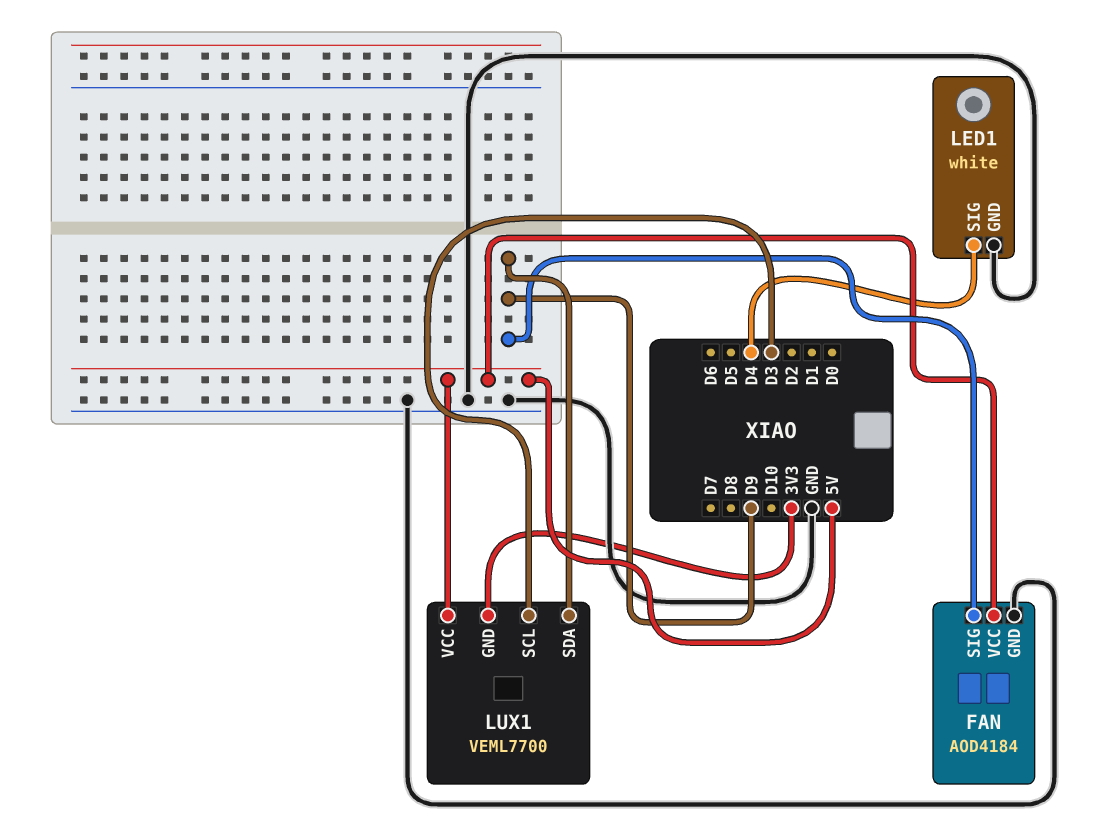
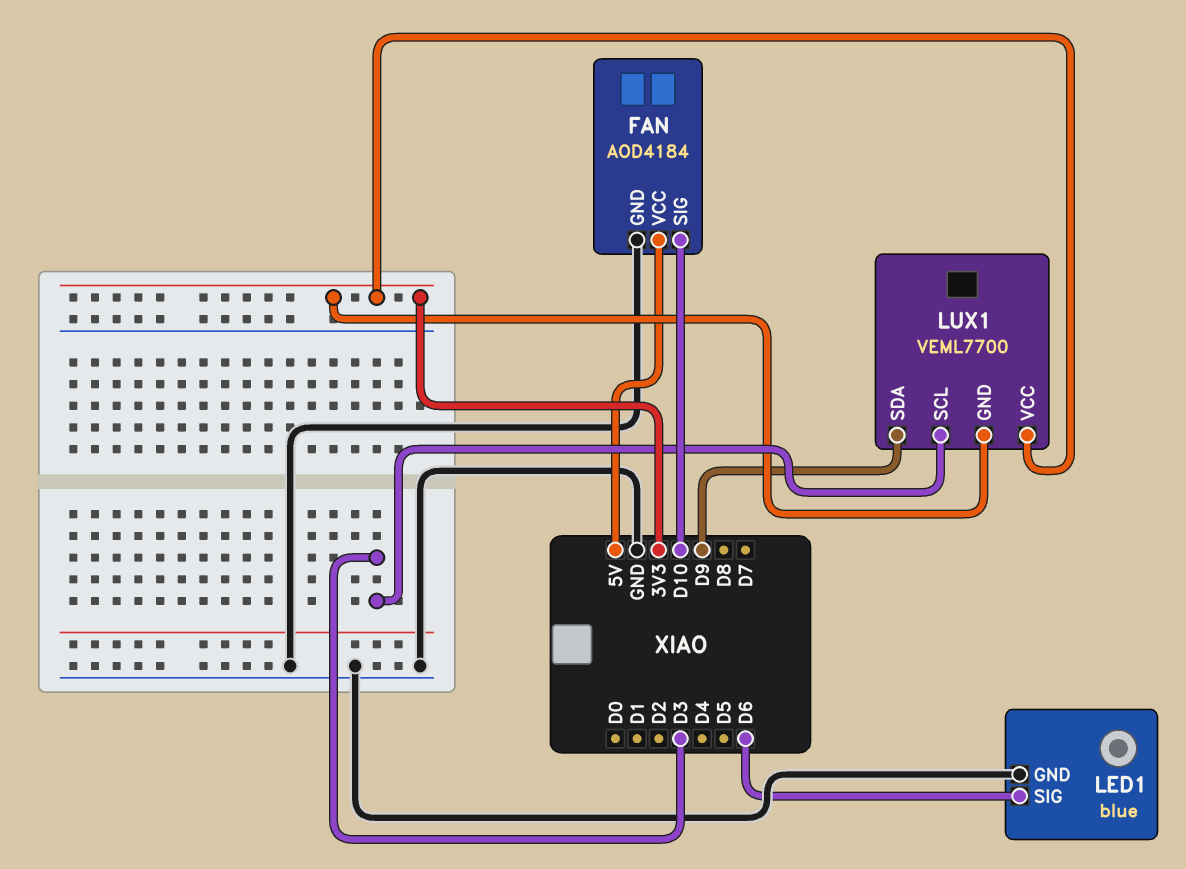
FAN pin SIG: D9 -> D10
LED1: white -> blue
LED1 pin SIG: D4 -> D6
LUX1 pin VCC: 5V -> 3V3

